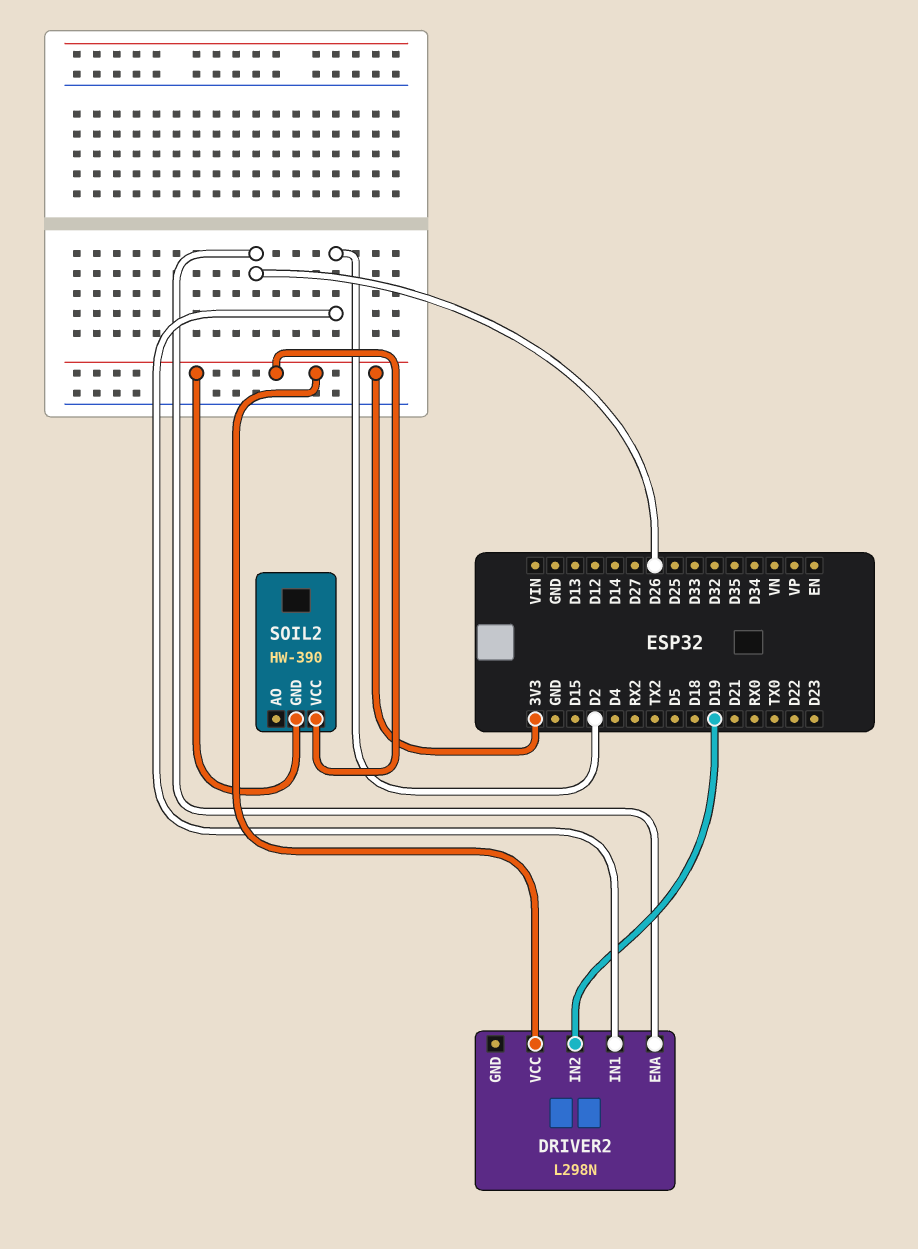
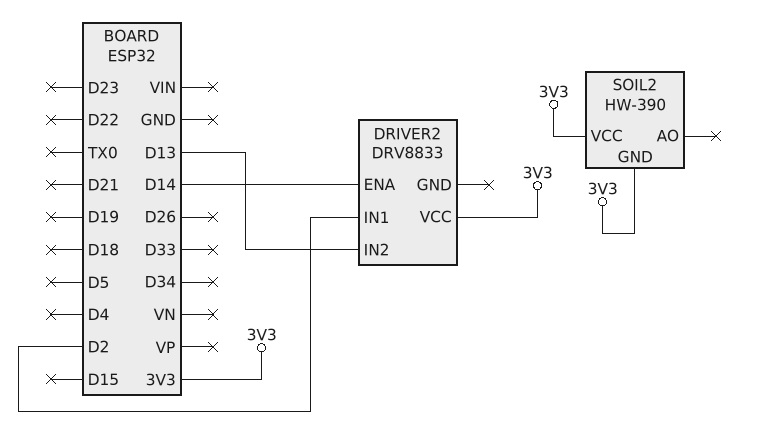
DRIVER2: L298N -> DRV8833
DRIVER2 pin ENA: D26 -> D14
DRIVER2 pin IN2: D19 -> D13

